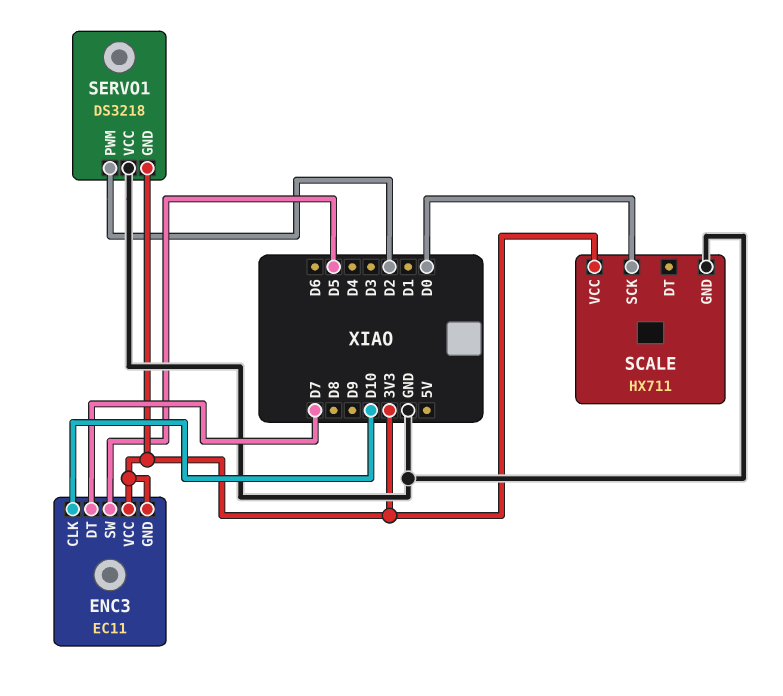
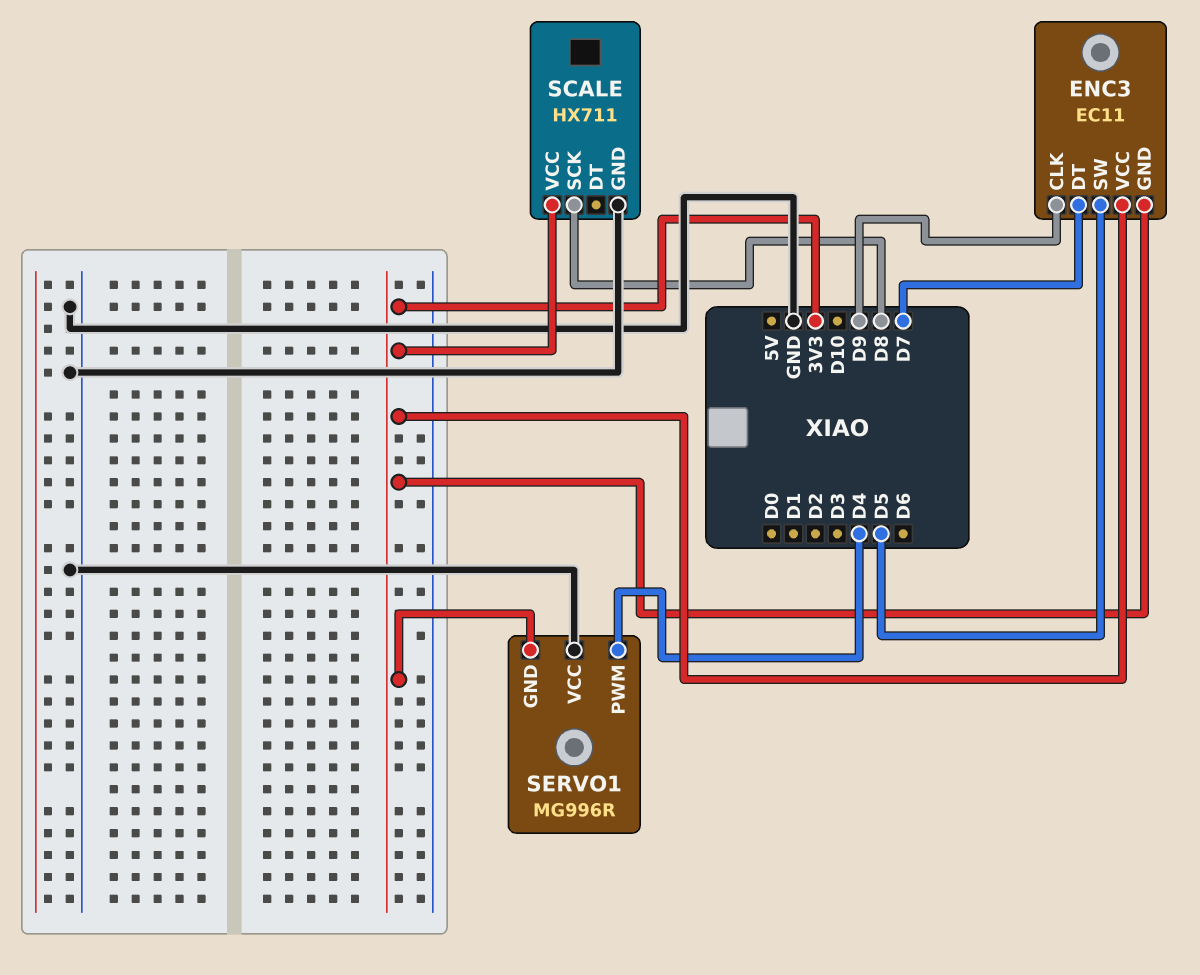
ENC3 pin CLK: D10 -> D9
SCALE pin SCK: D0 -> D8
SERVO1: DS3218 -> MG996R
SERVO1 pin PWM: D2 -> D4

